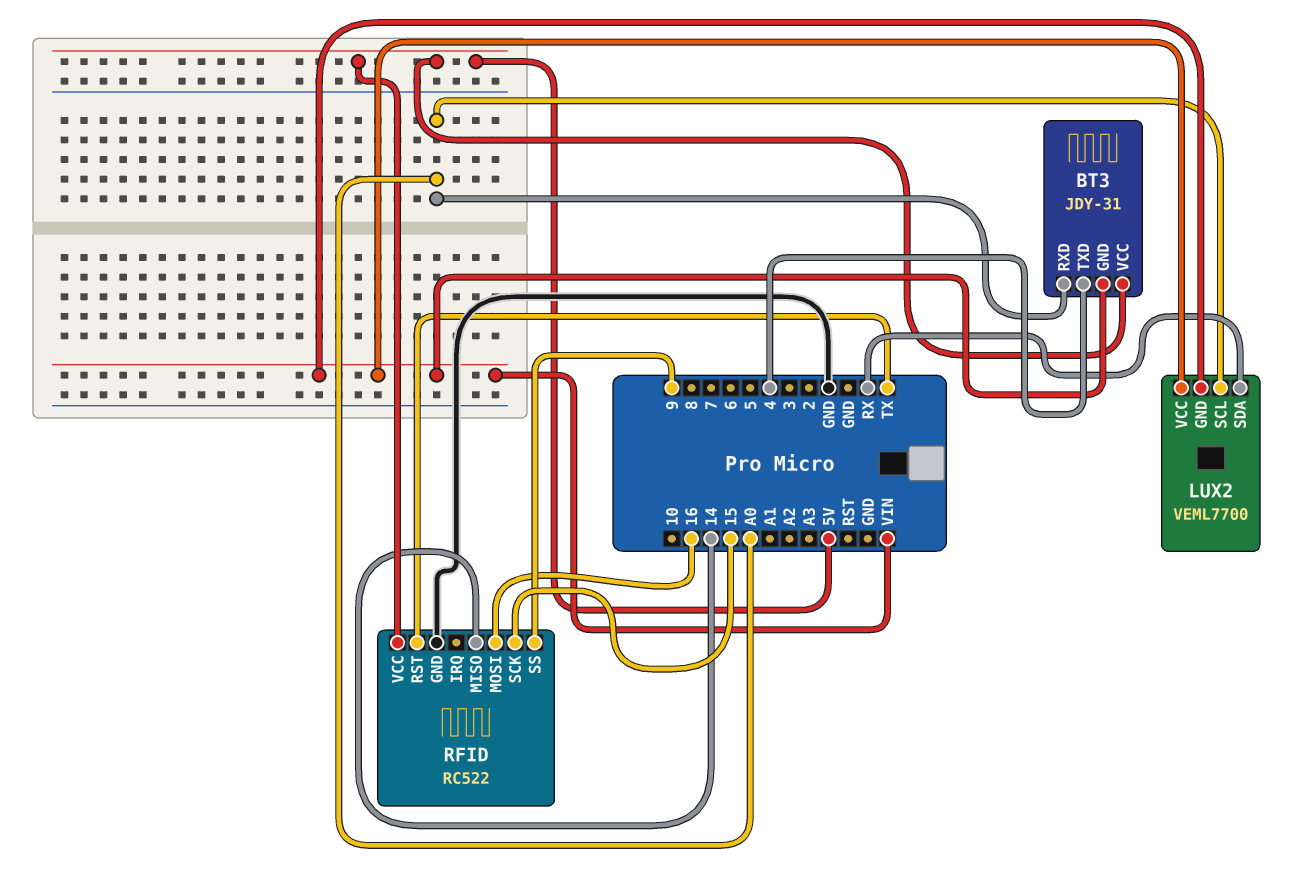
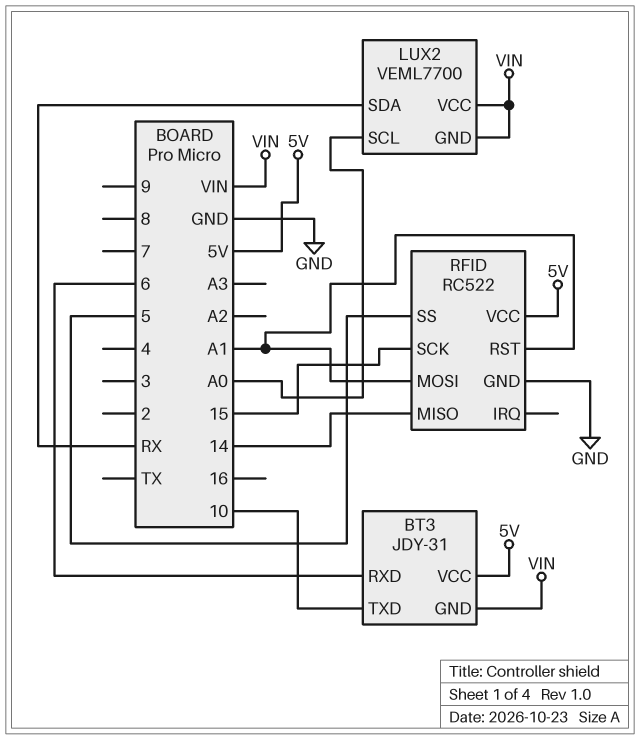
BT3 pin RXD: A0 -> 6
BT3 pin TXD: 4 -> 10
RFID pin MOSI: 16 -> A1
RFID pin RST: TX -> A1
RFID pin SS: 9 -> 5

